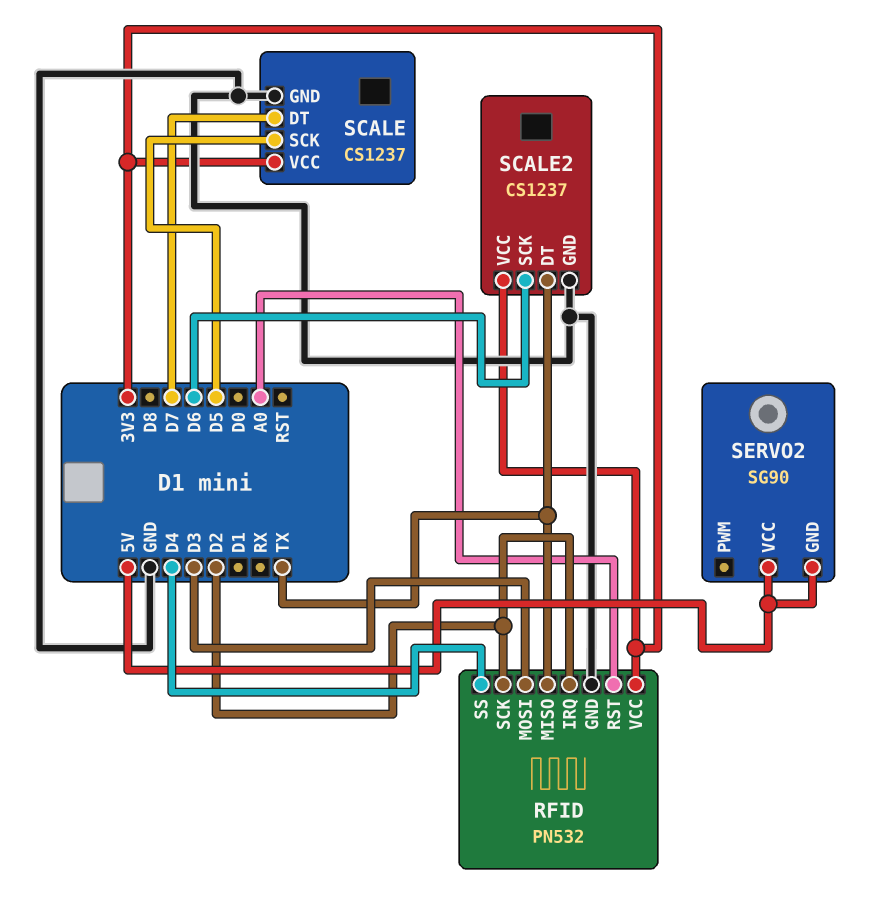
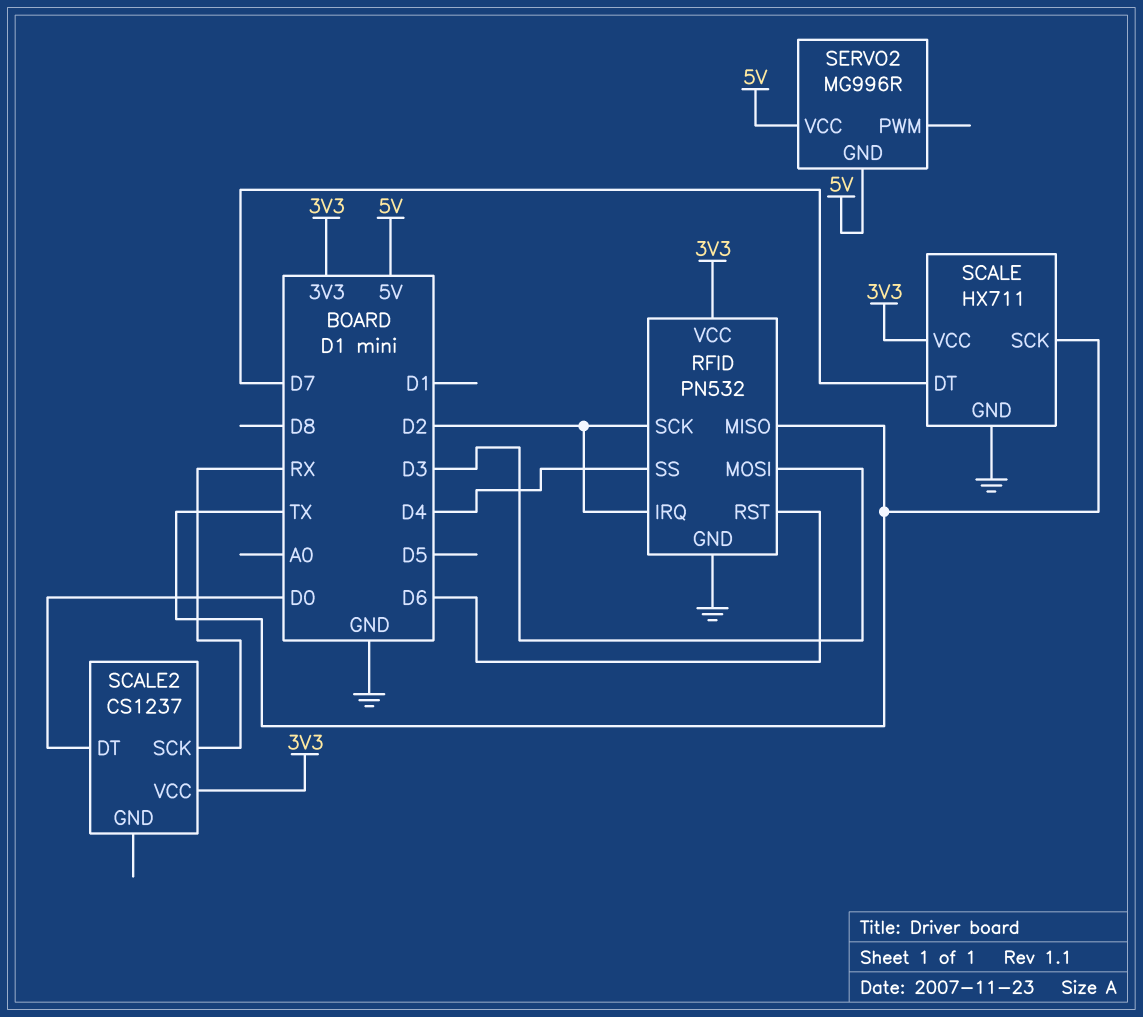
RFID pin RST: A0 -> D6
SCALE: CS1237 -> HX711
SCALE pin SCK: D5 -> TX
SCALE2 pin DT: TX -> D0
SCALE2 pin GND: GND -> none
SCALE2 pin SCK: D6 -> RX
SERVO2: SG90 -> MG996R

